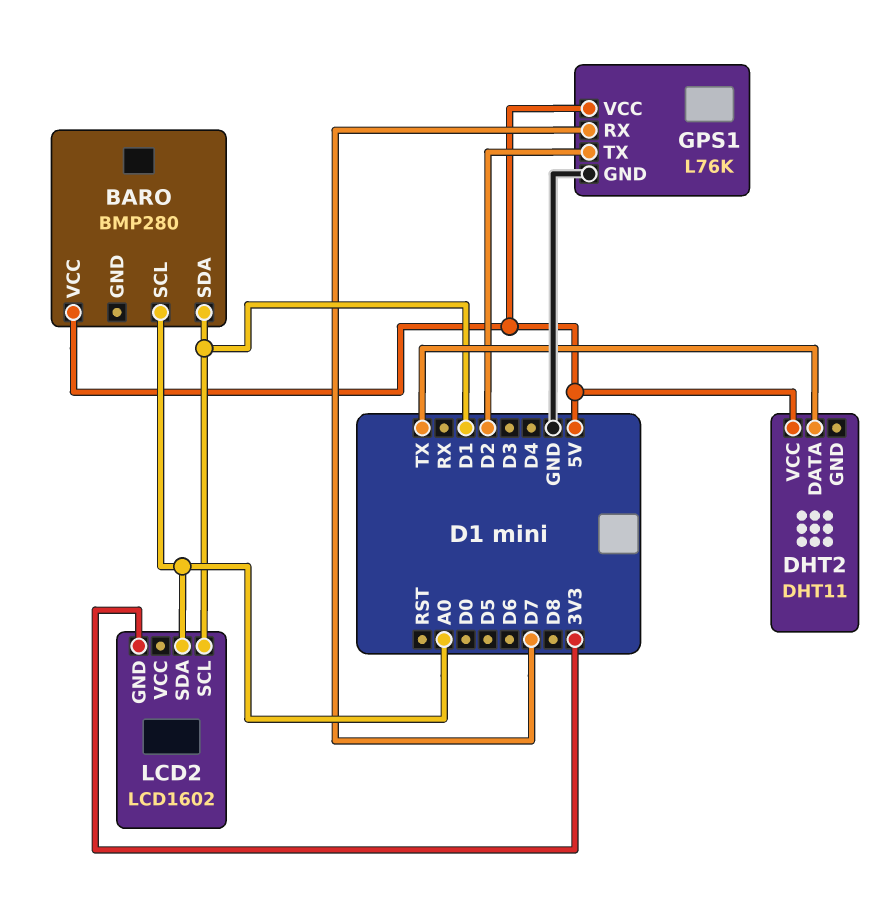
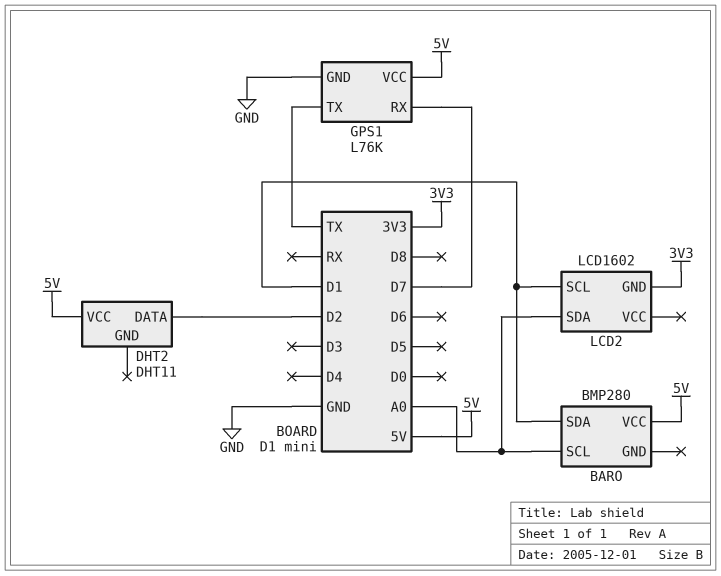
DHT2 pin DATA: TX -> D2
GPS1 pin TX: D2 -> TX

